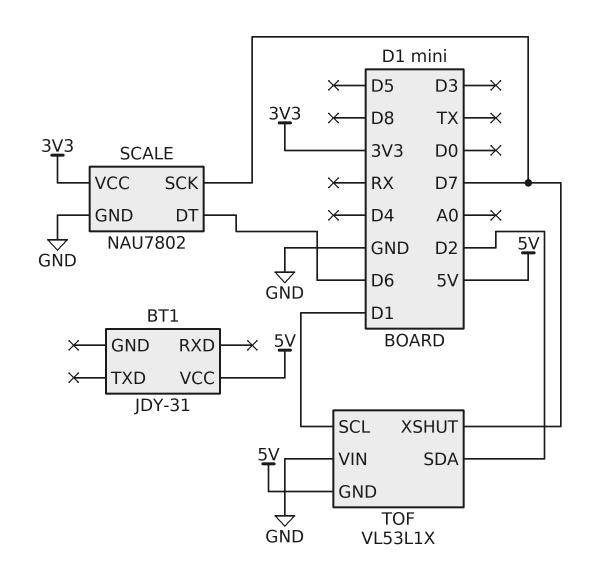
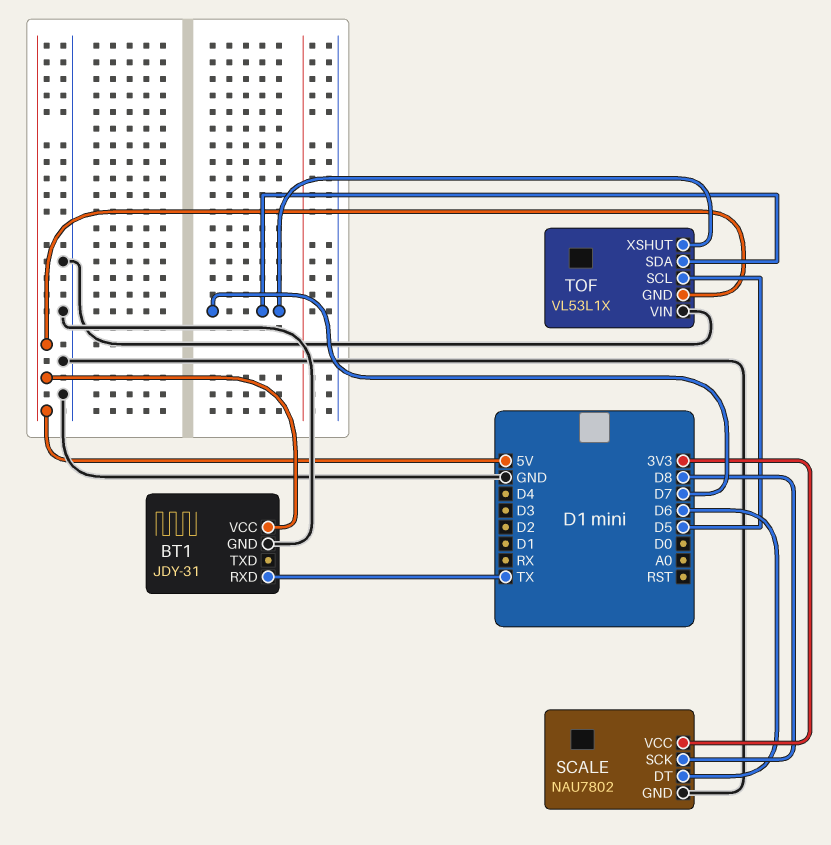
BT1 pin GND: none -> GND
BT1 pin RXD: none -> TX
SCALE pin SCK: D7 -> D8
TOF pin SCL: D1 -> D5
TOF pin SDA: D2 -> D7

